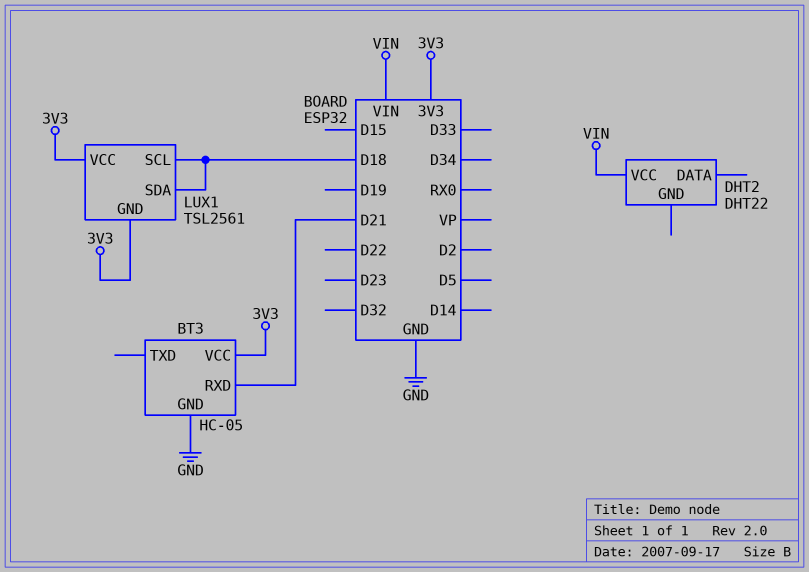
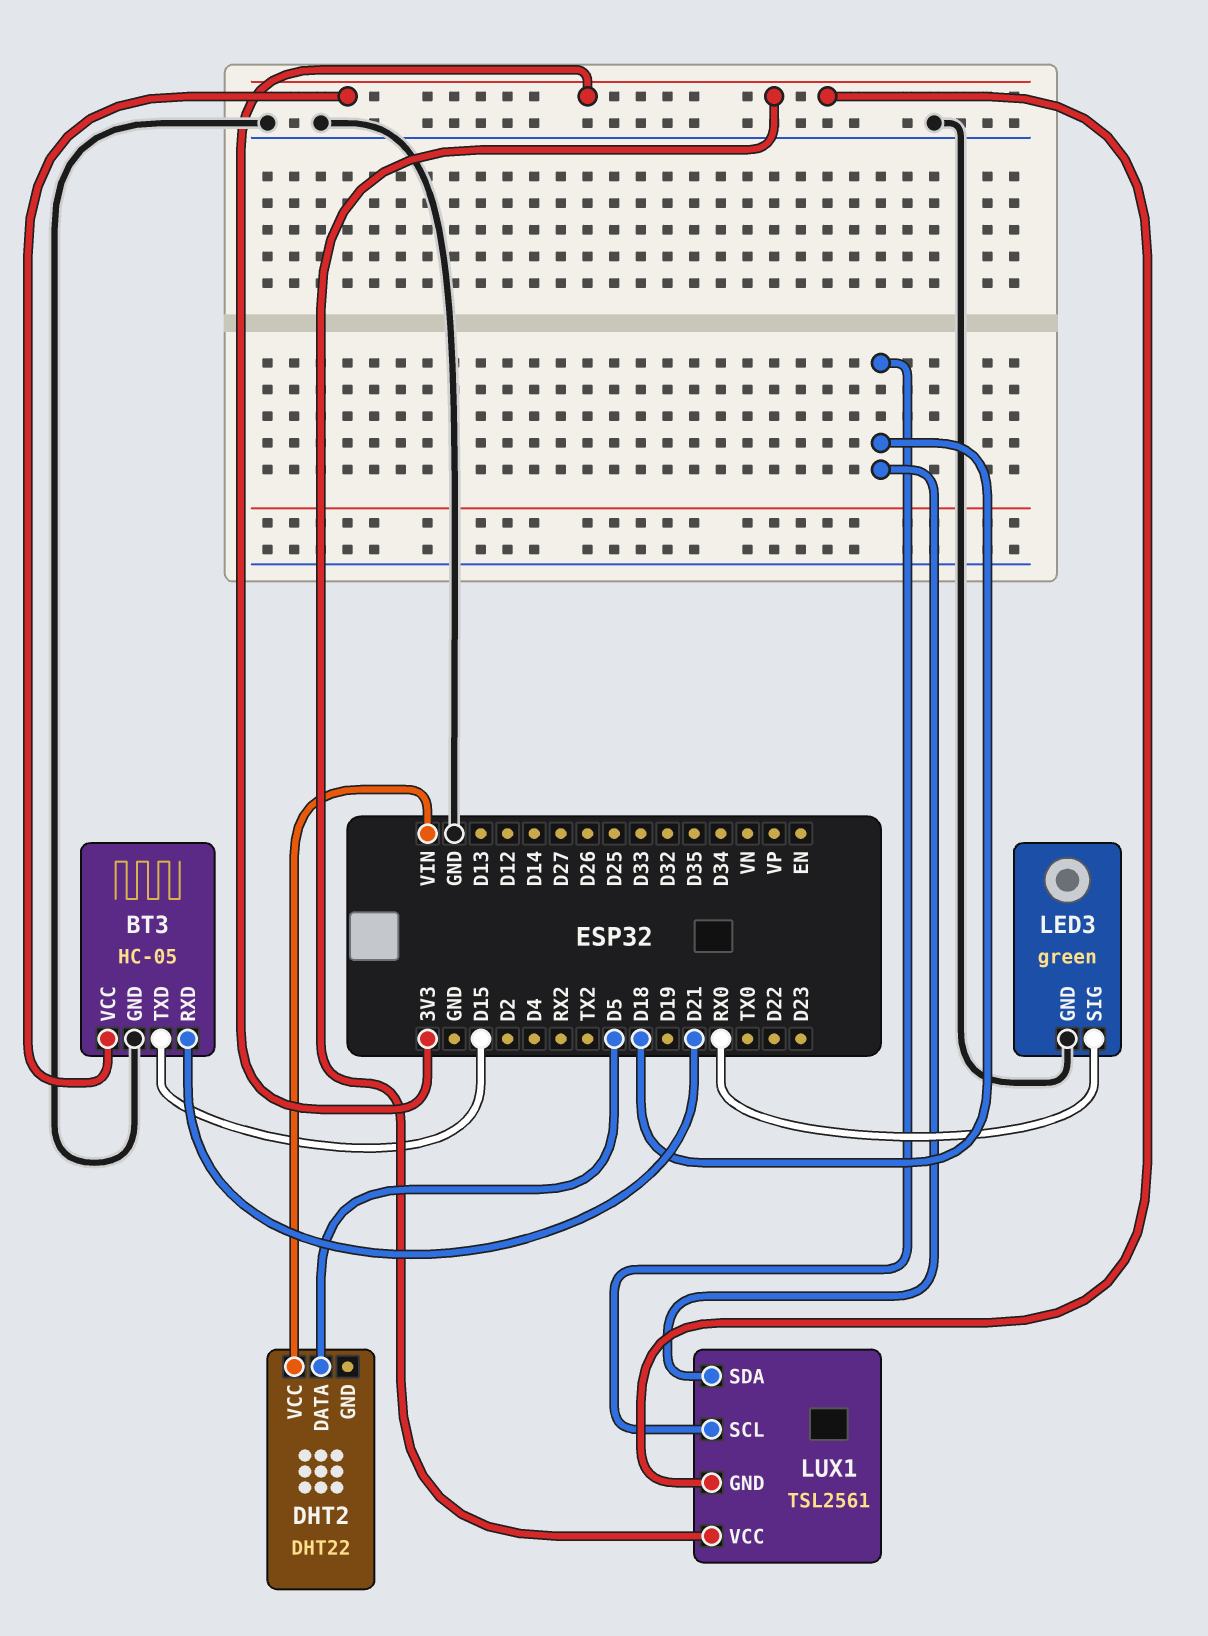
BT3 pin TXD: none -> D15
DHT2 pin DATA: none -> D5
LED3: none -> green
LED3 pin GND: none -> GND
LED3 pin SIG: none -> RX0

